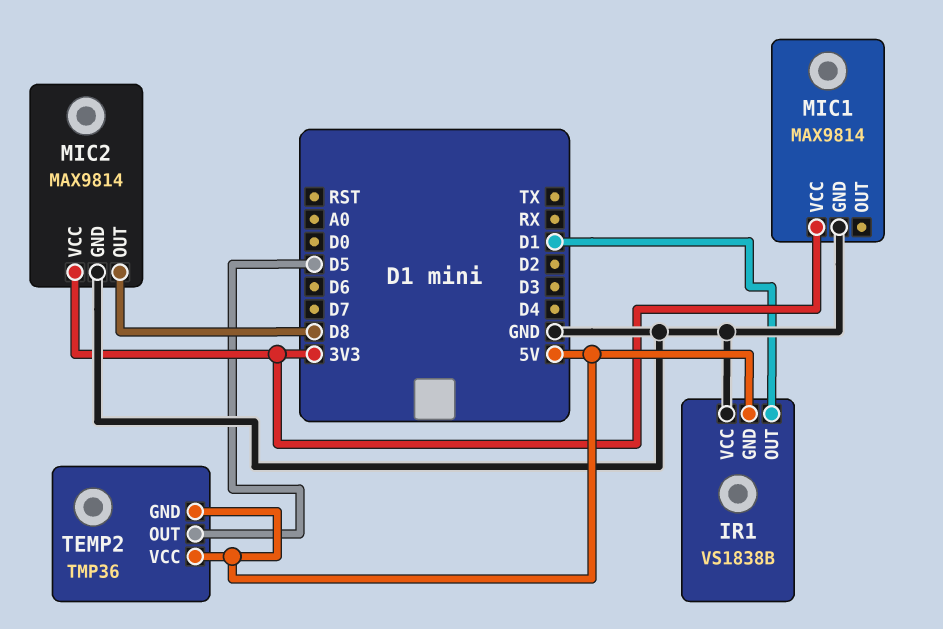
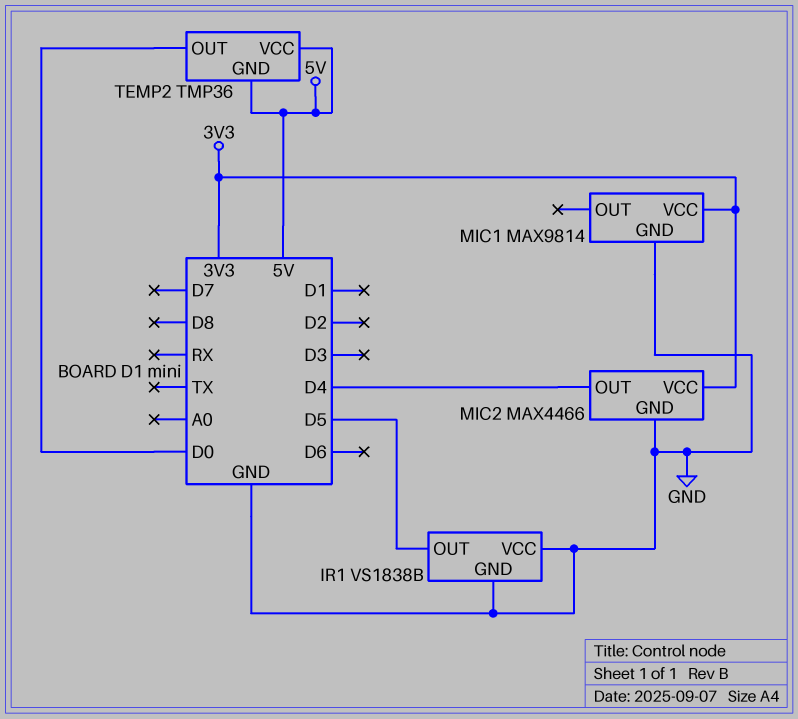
IR1 pin GND: 5V -> GND
IR1 pin OUT: D1 -> D5
MIC2: MAX9814 -> MAX4466
MIC2 pin OUT: D8 -> D4
TEMP2 pin OUT: D5 -> D0

